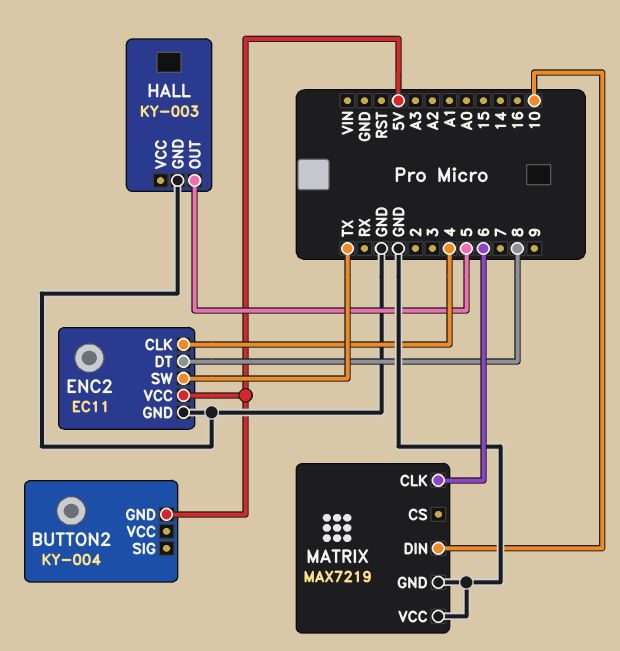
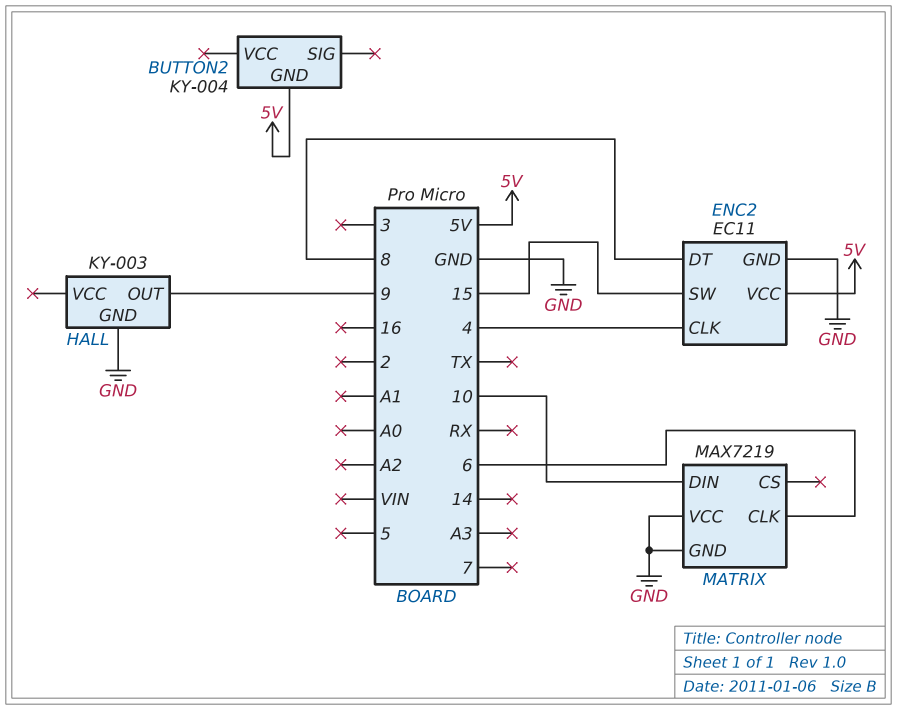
ENC2 pin SW: TX -> 15
HALL pin OUT: 5 -> 9

